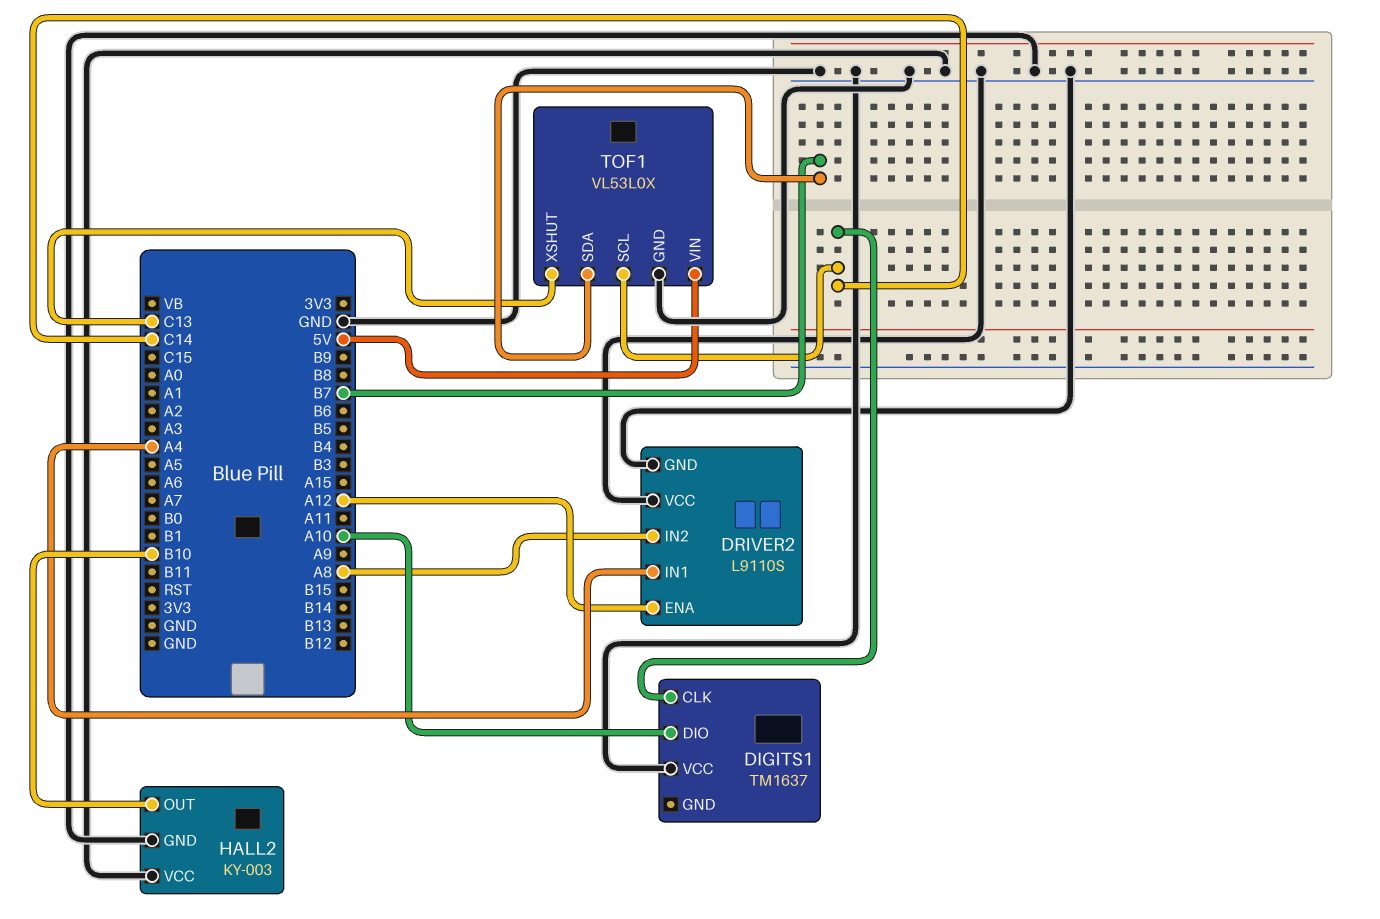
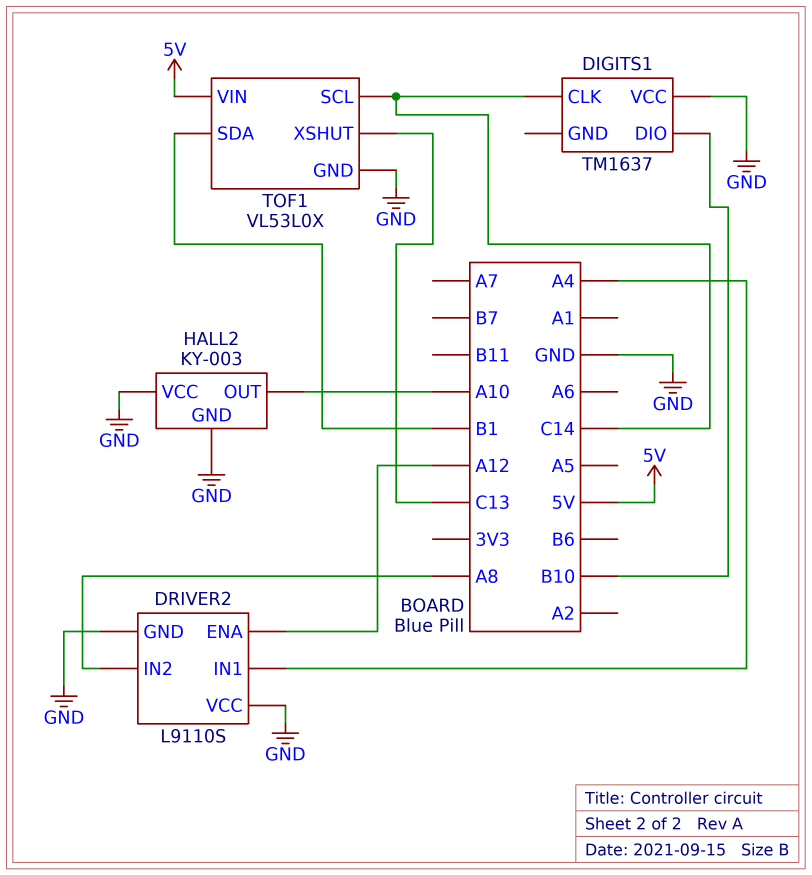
DIGITS1 pin DIO: A10 -> B10
HALL2 pin OUT: B10 -> A10
TOF1 pin SDA: B7 -> B1

